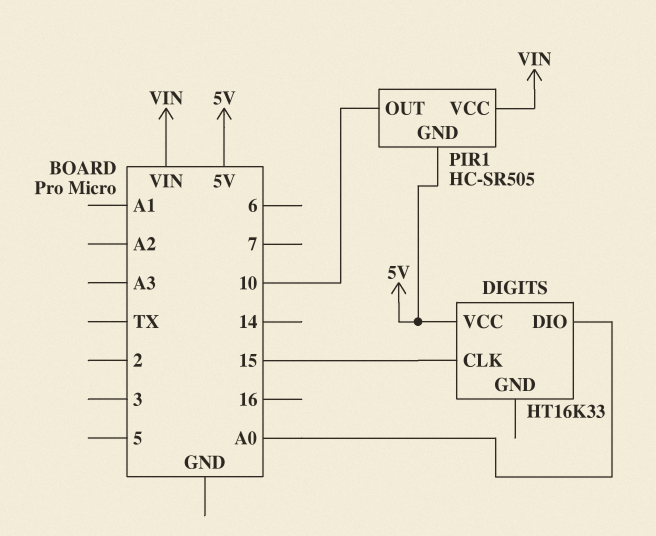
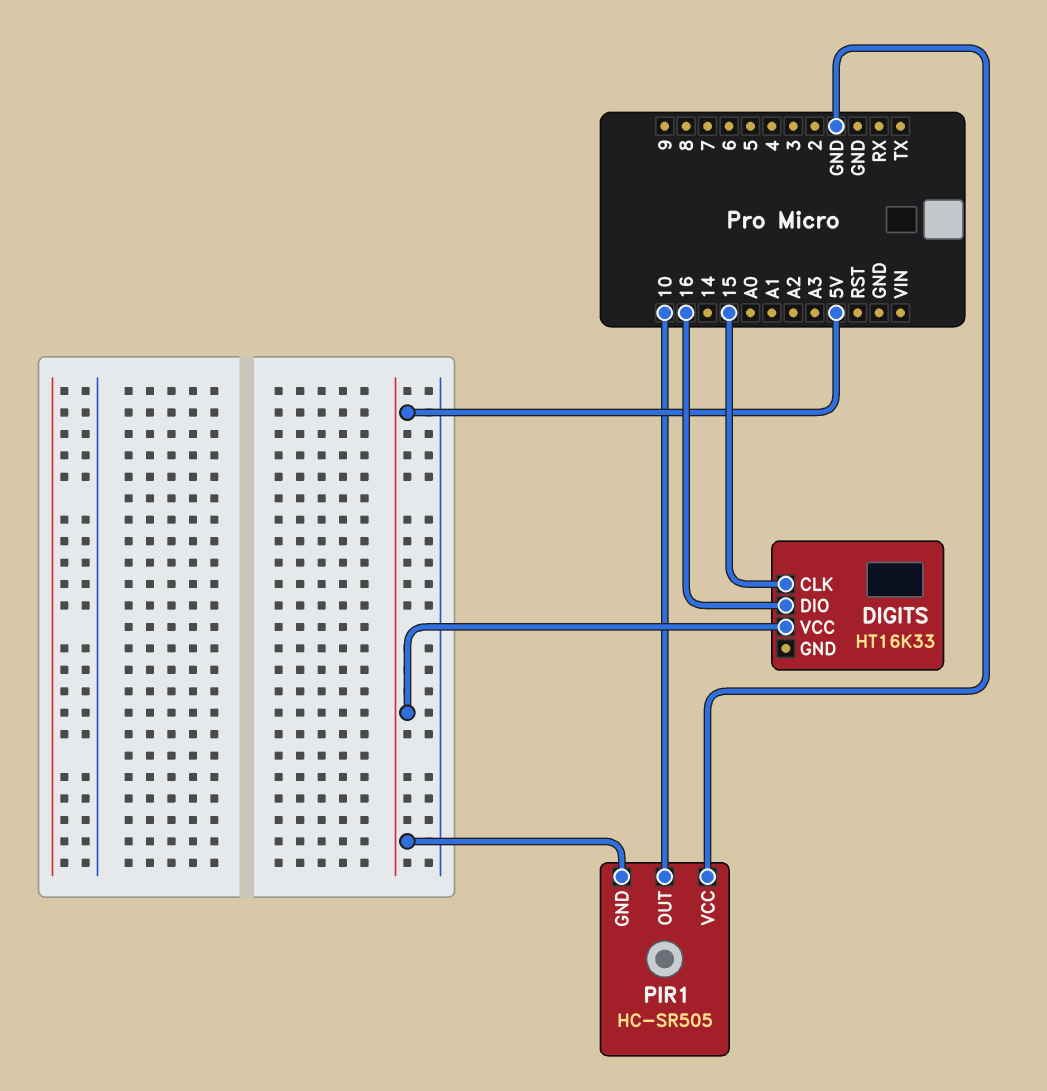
DIGITS pin DIO: A0 -> 16
PIR1 pin VCC: VIN -> GND

